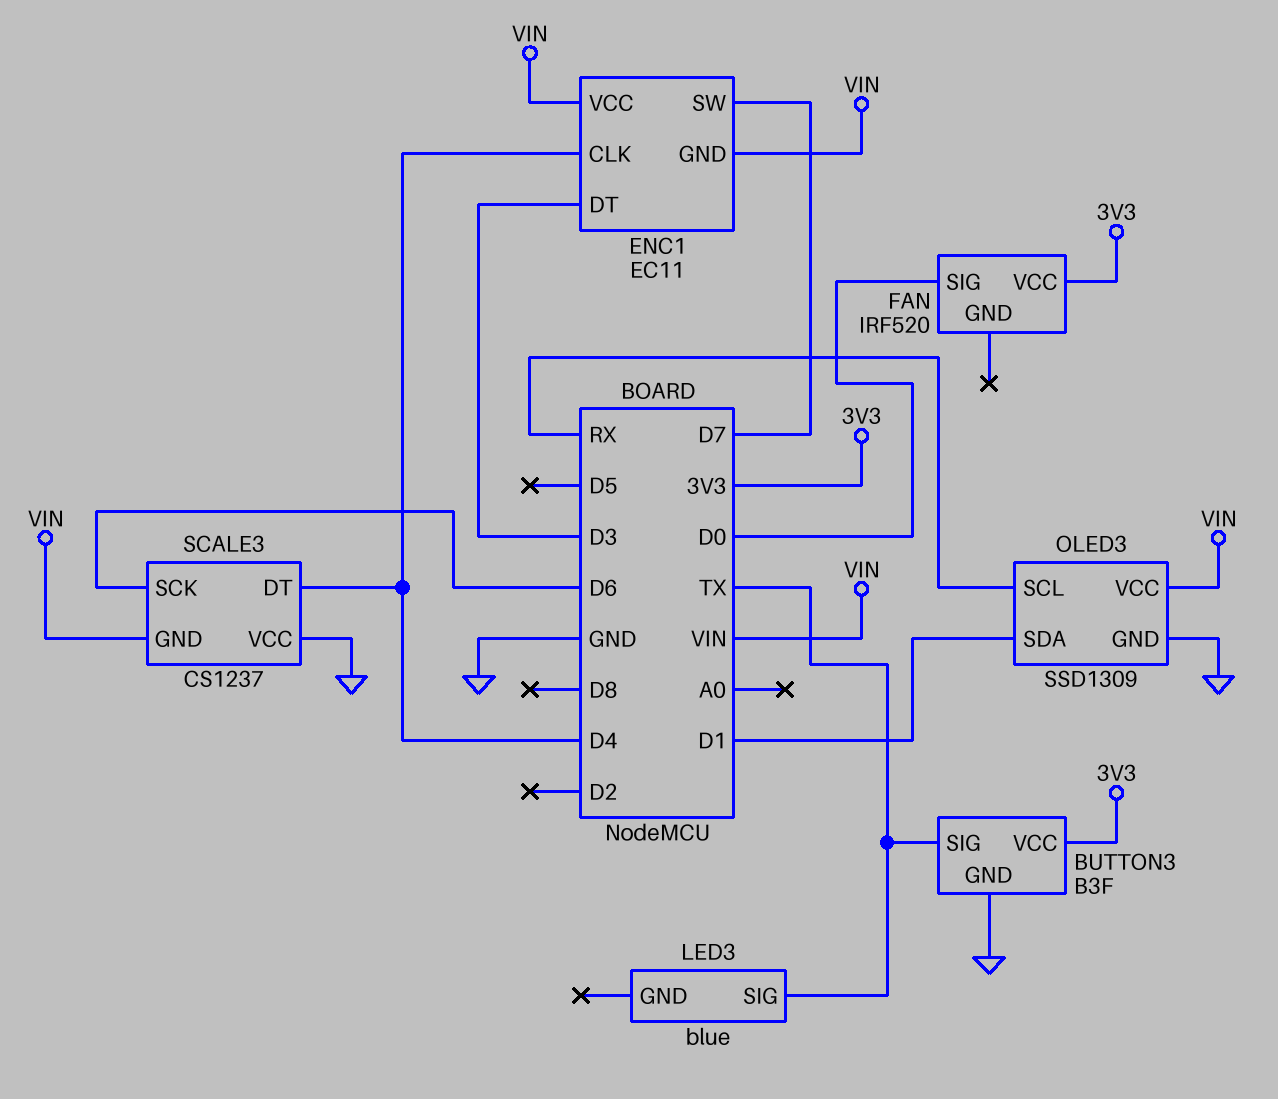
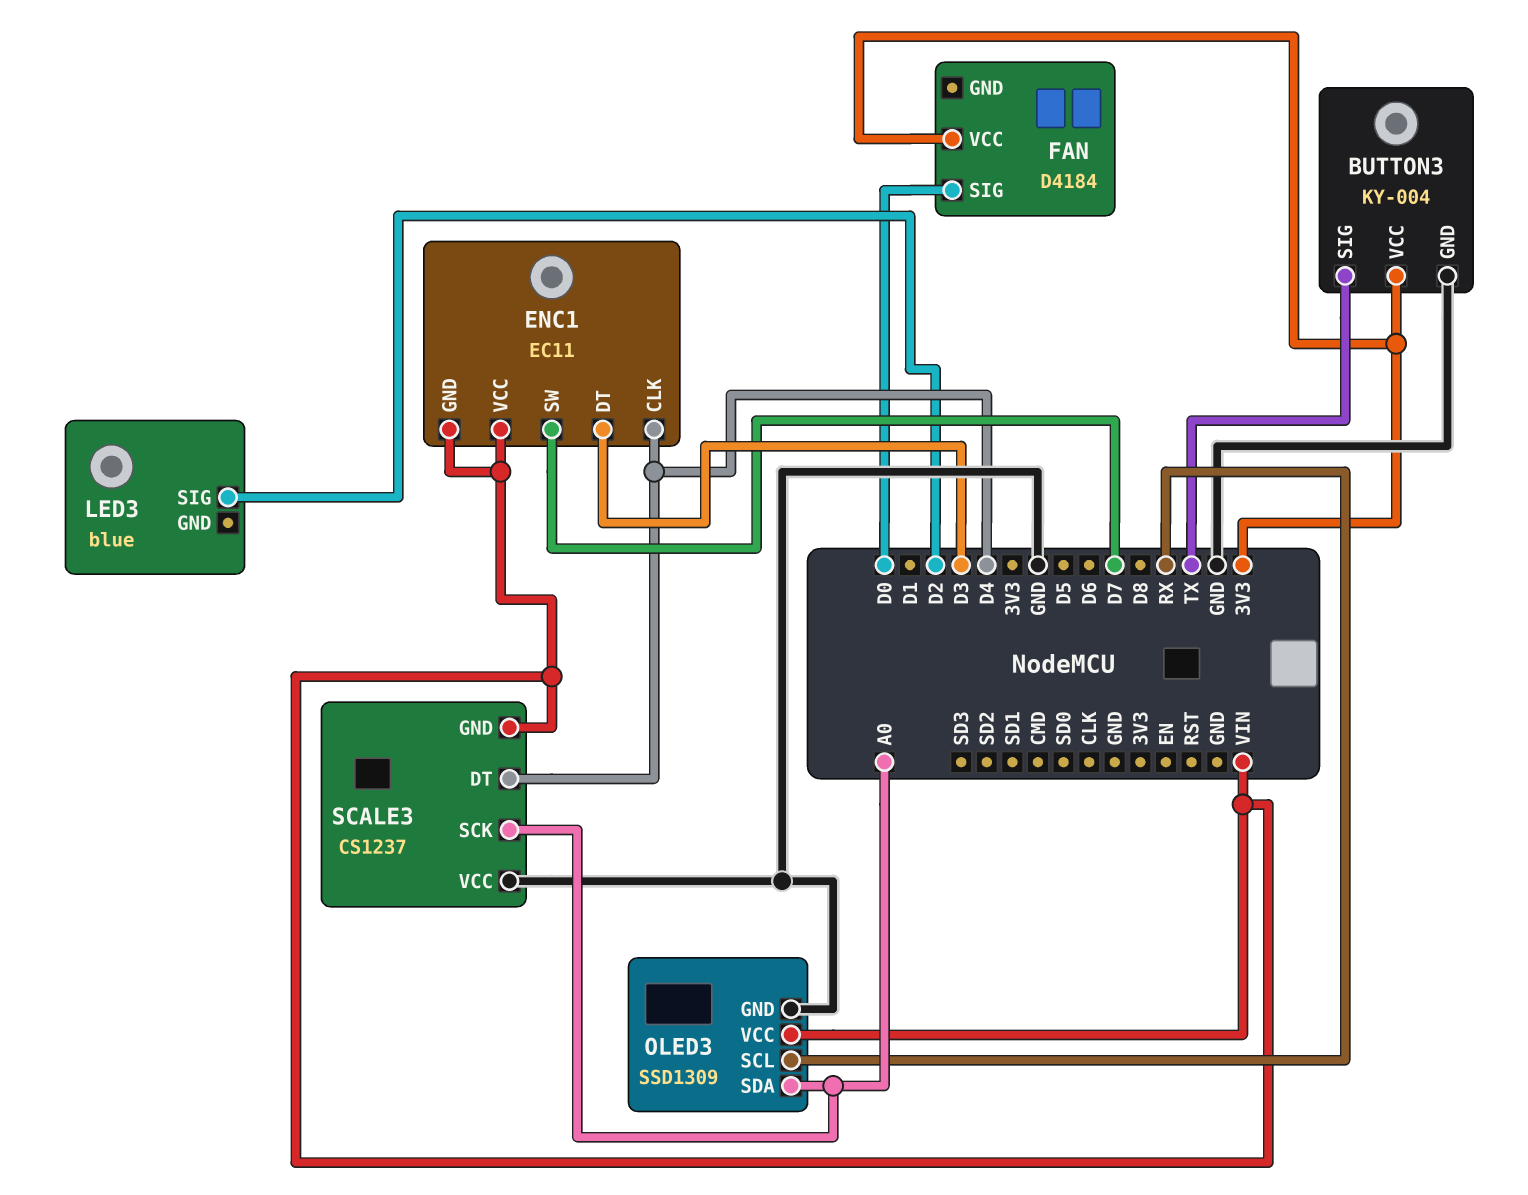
BUTTON3: B3F -> KY-004
FAN: IRF520 -> D4184
LED3 pin SIG: TX -> D2
OLED3 pin SDA: D1 -> A0
SCALE3 pin SCK: D6 -> A0

